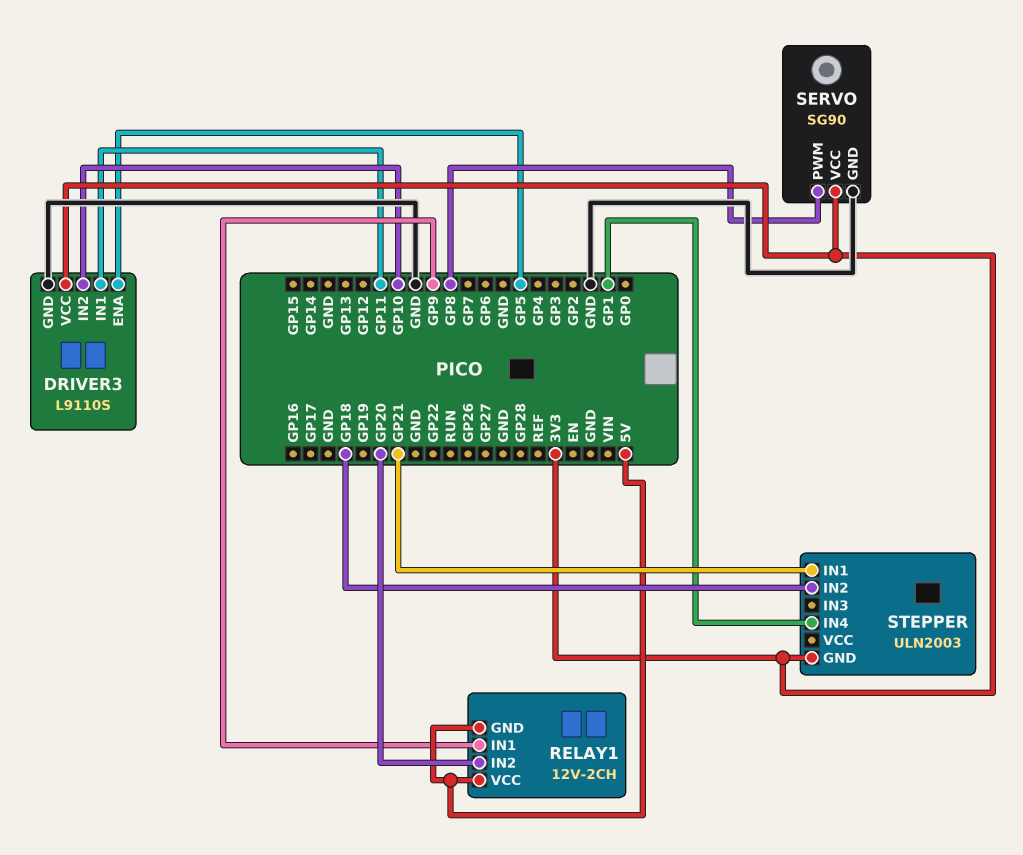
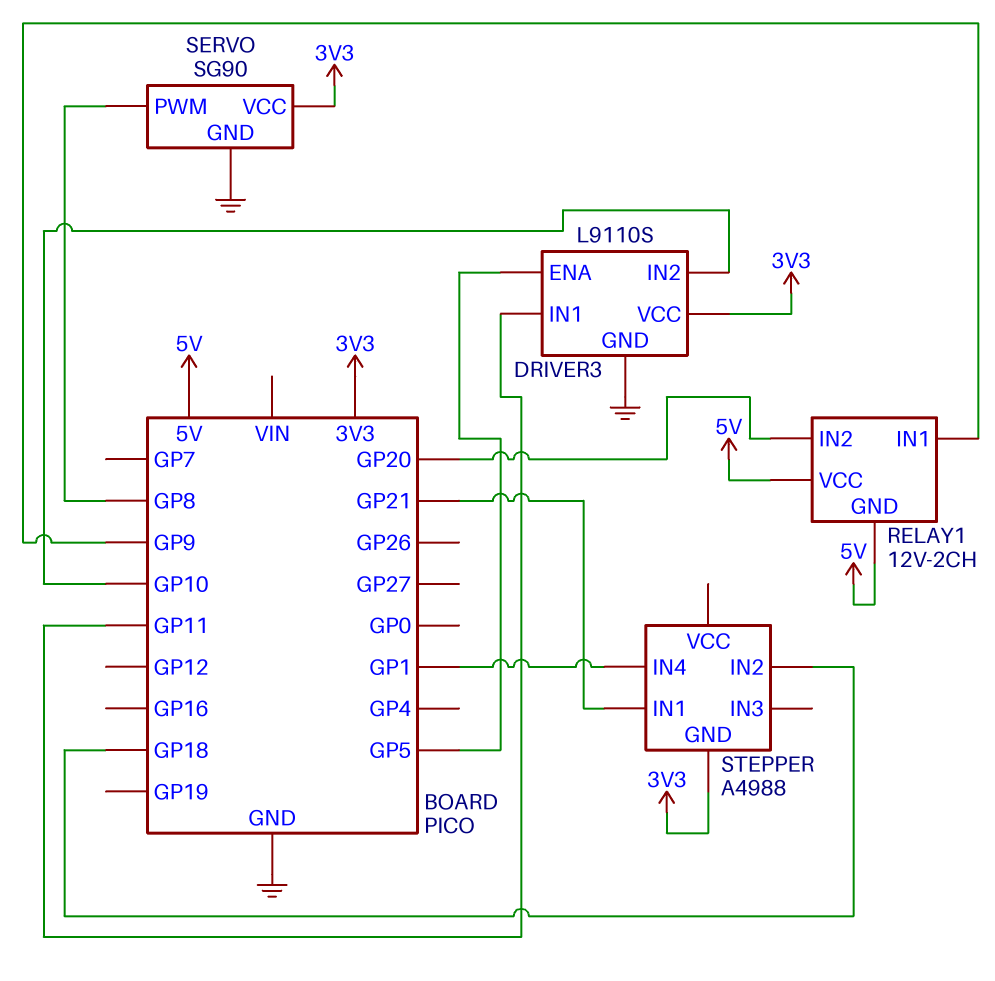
STEPPER: ULN2003 -> A4988

